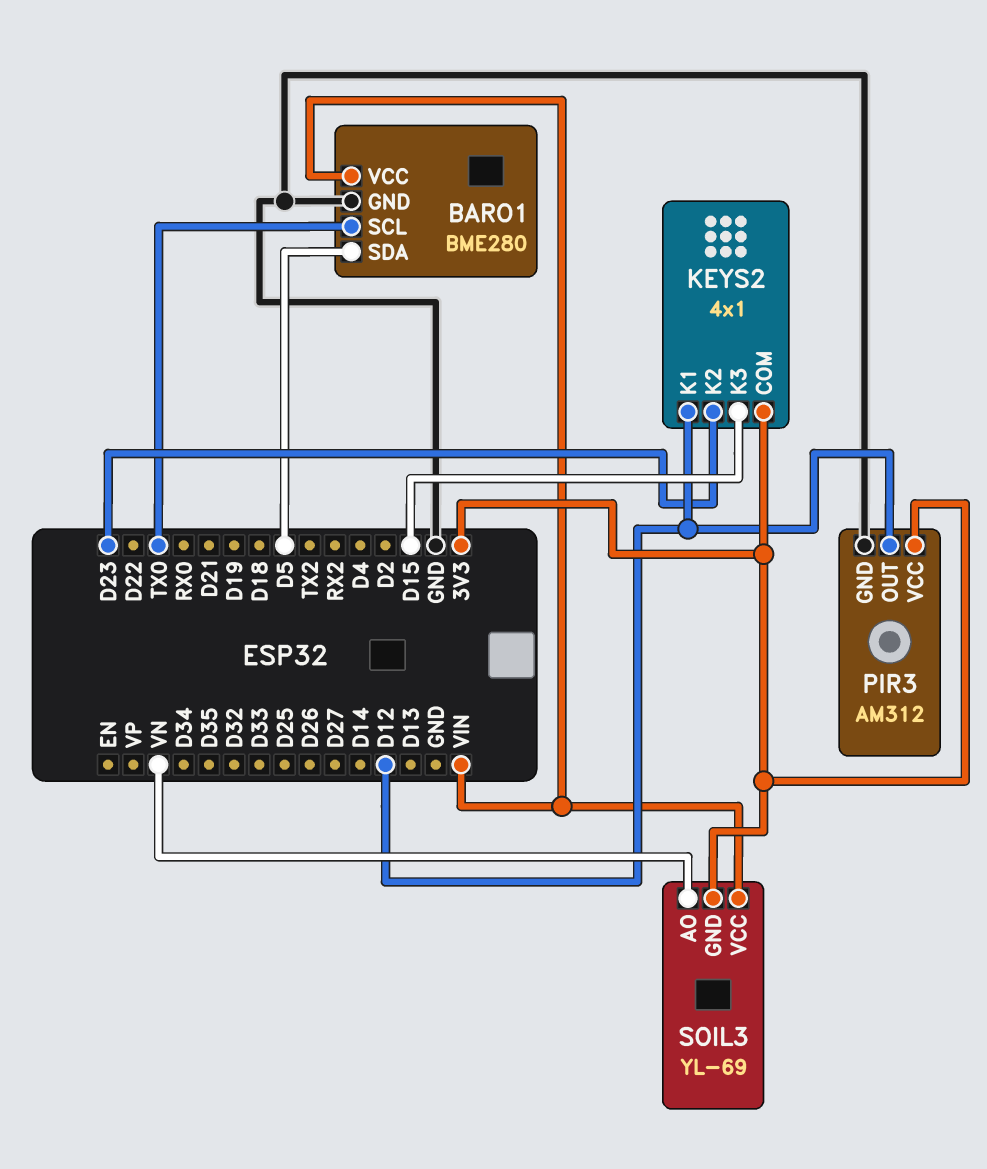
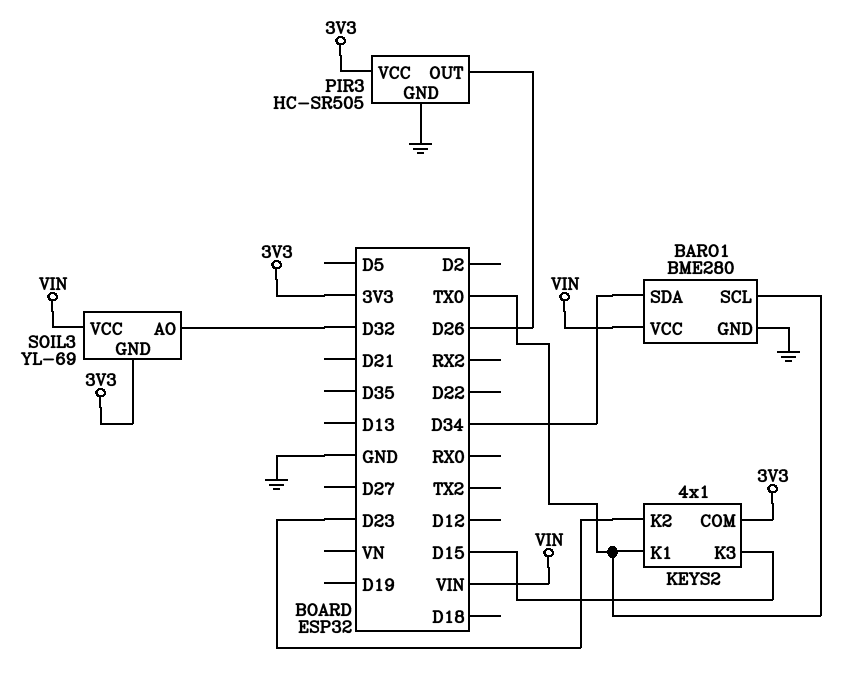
BARO1 pin SDA: D5 -> D34
KEYS2 pin K1: D12 -> TX0
PIR3: AM312 -> HC-SR505
PIR3 pin OUT: D12 -> D26
SOIL3 pin AO: VN -> D32

